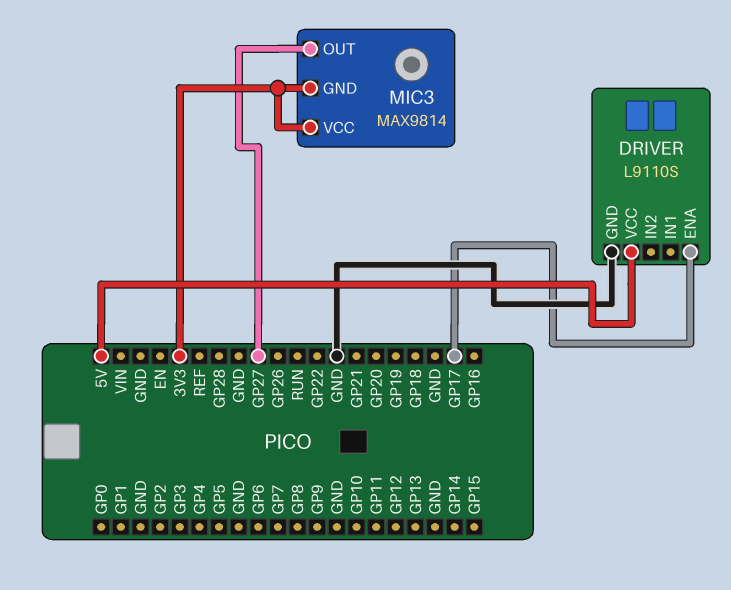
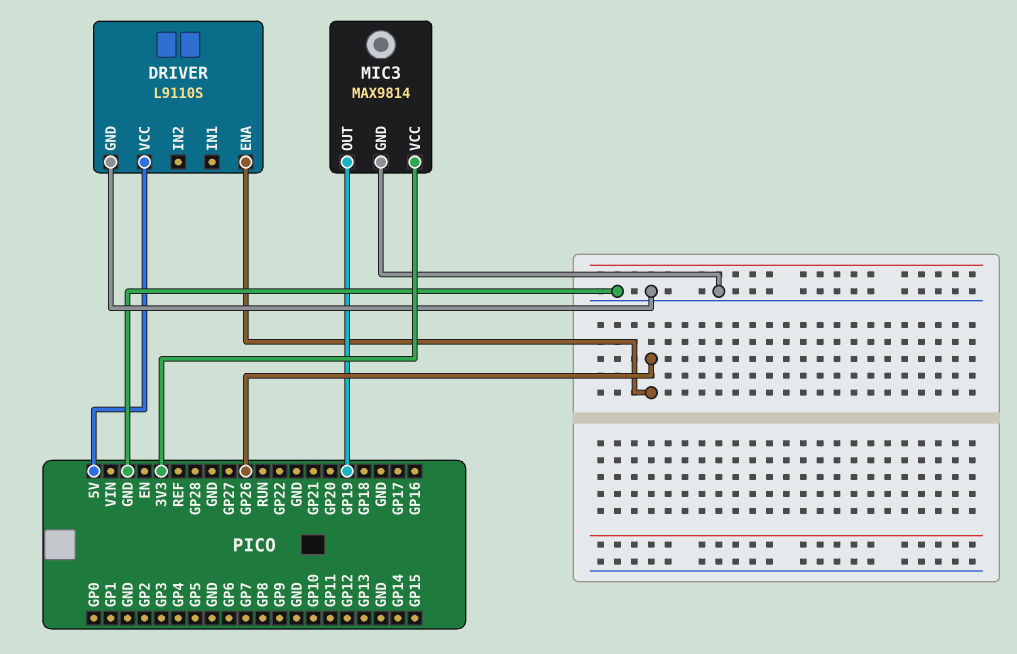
DRIVER pin ENA: GP17 -> GP26
MIC3 pin GND: 3V3 -> GND
MIC3 pin OUT: GP27 -> GP19

